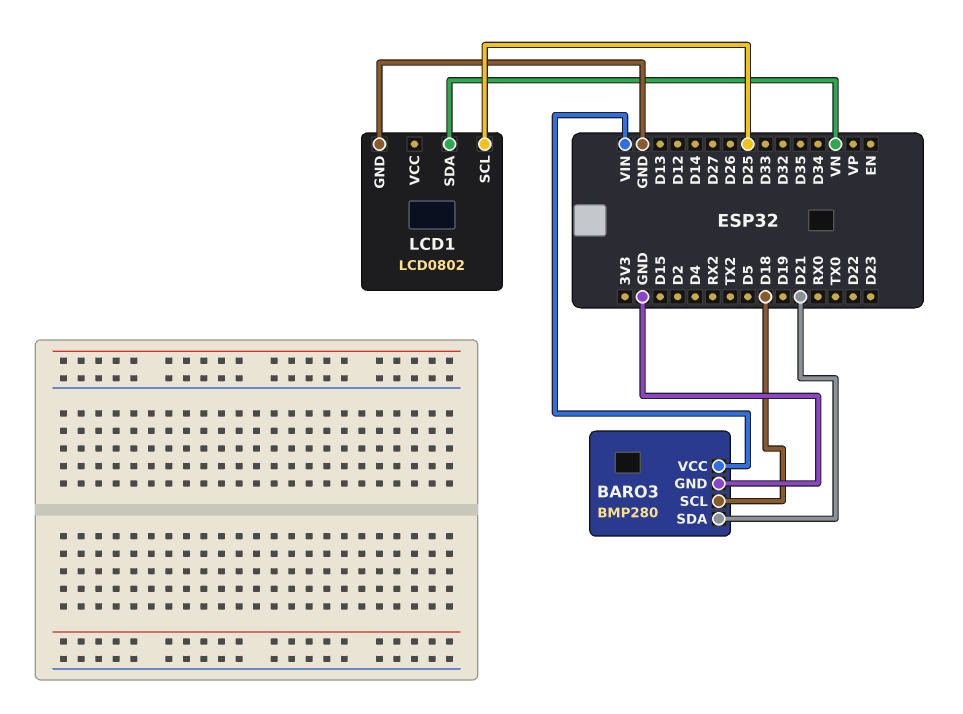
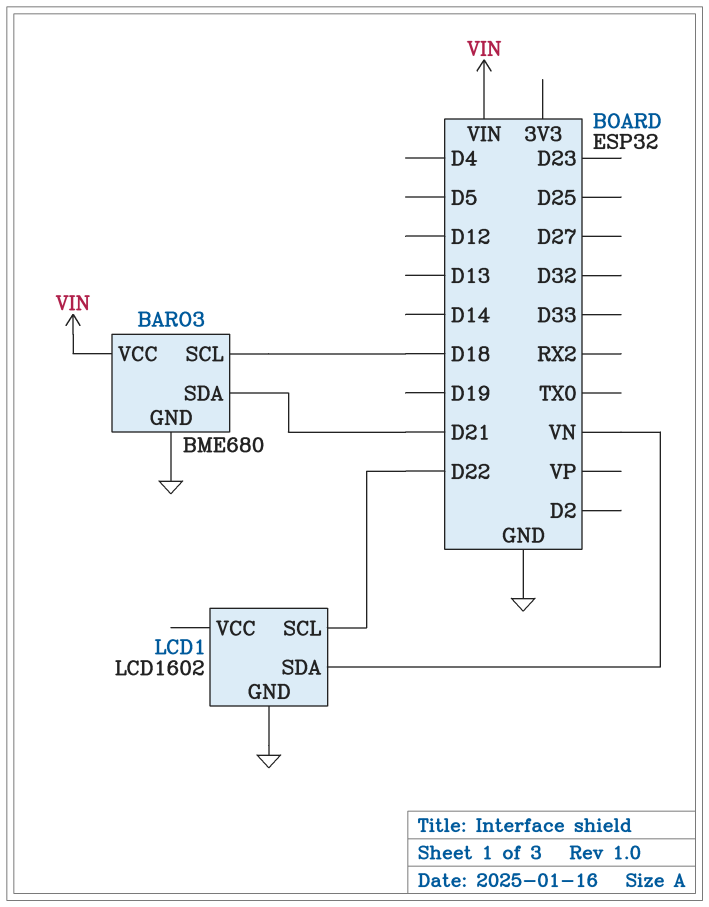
BARO3: BMP280 -> BME680
LCD1: LCD0802 -> LCD1602
LCD1 pin SCL: D25 -> D22

